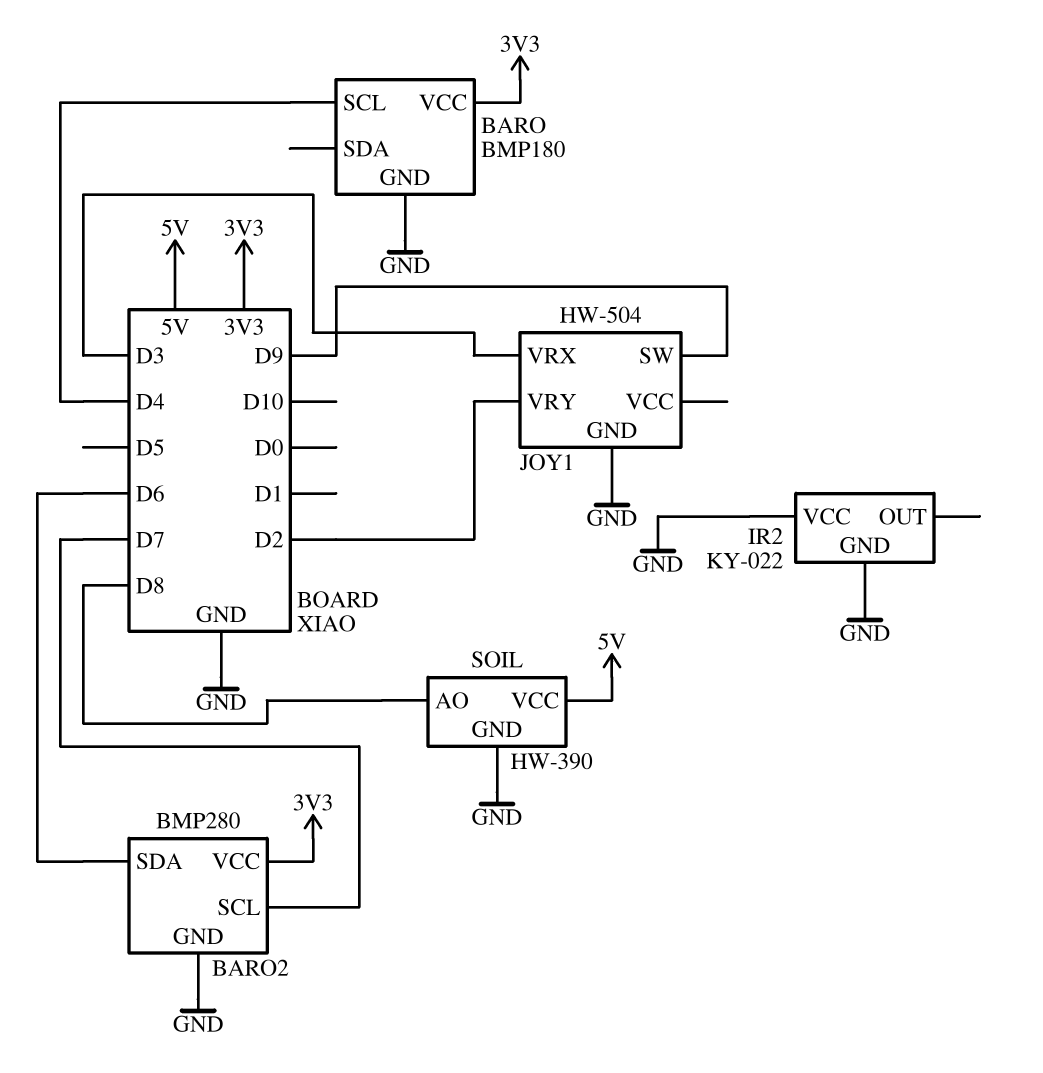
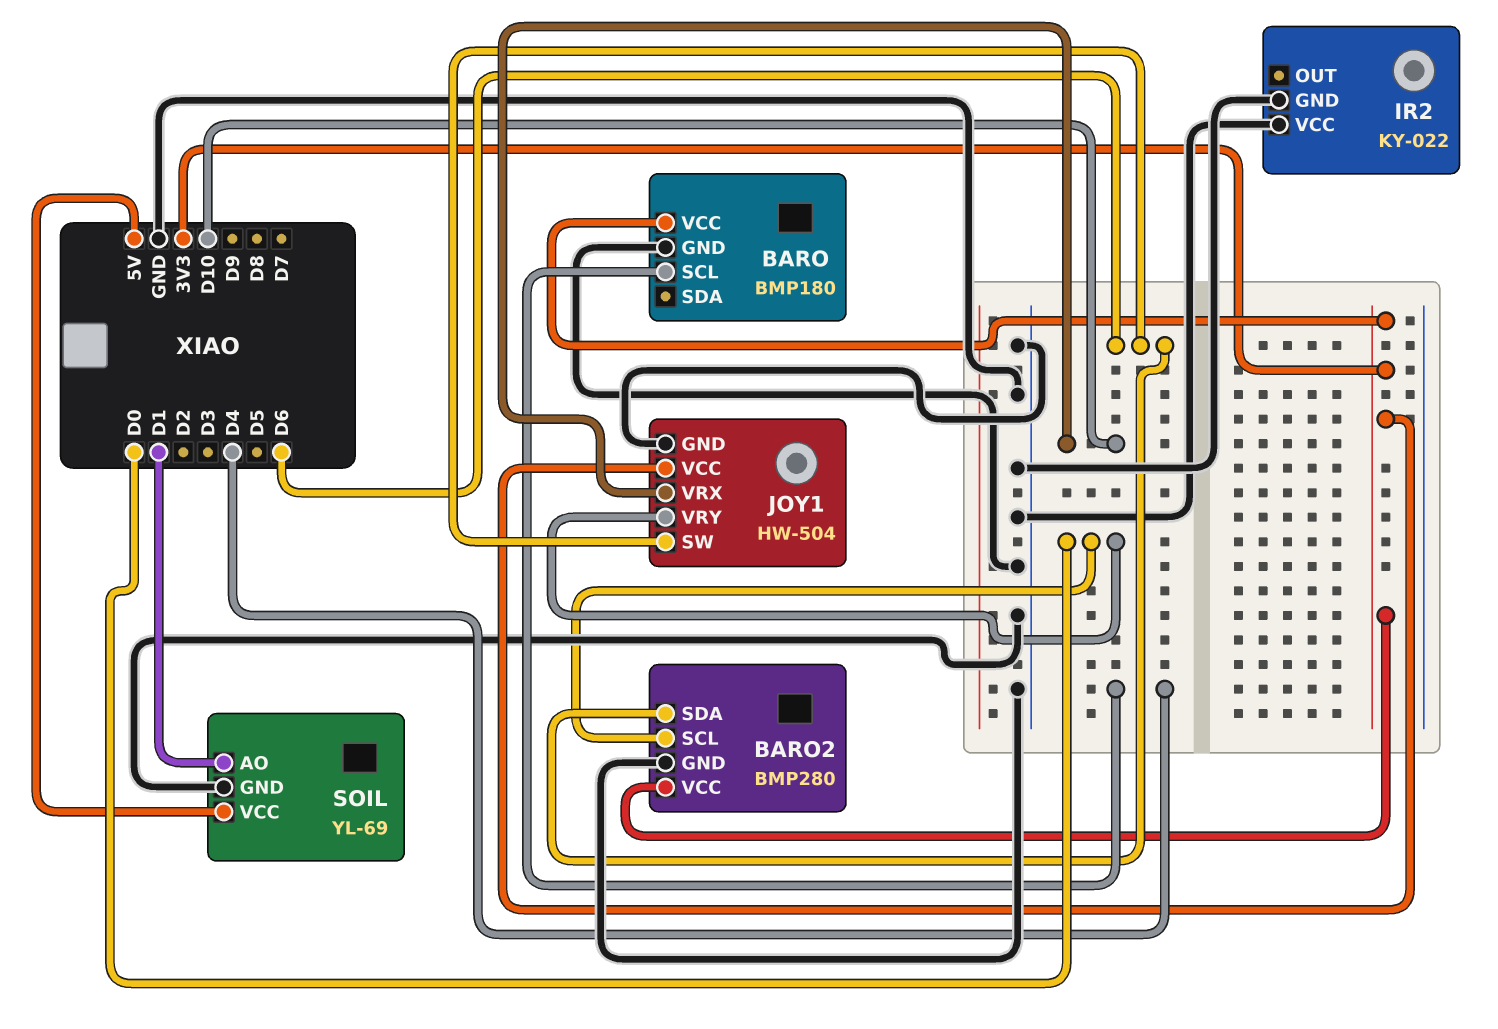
BARO2 pin SCL: D7 -> D0
JOY1 pin SW: D9 -> D6
JOY1 pin VCC: none -> 3V3
JOY1 pin VRX: D3 -> D10
JOY1 pin VRY: D2 -> D0
SOIL: HW-390 -> YL-69
SOIL pin AO: D8 -> D1

